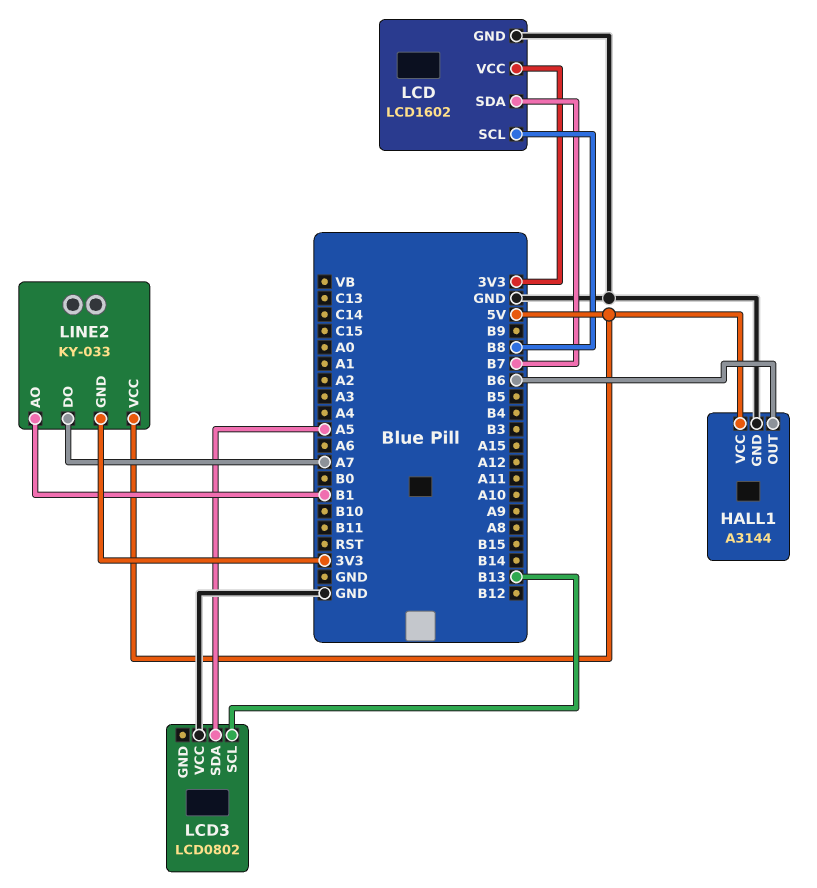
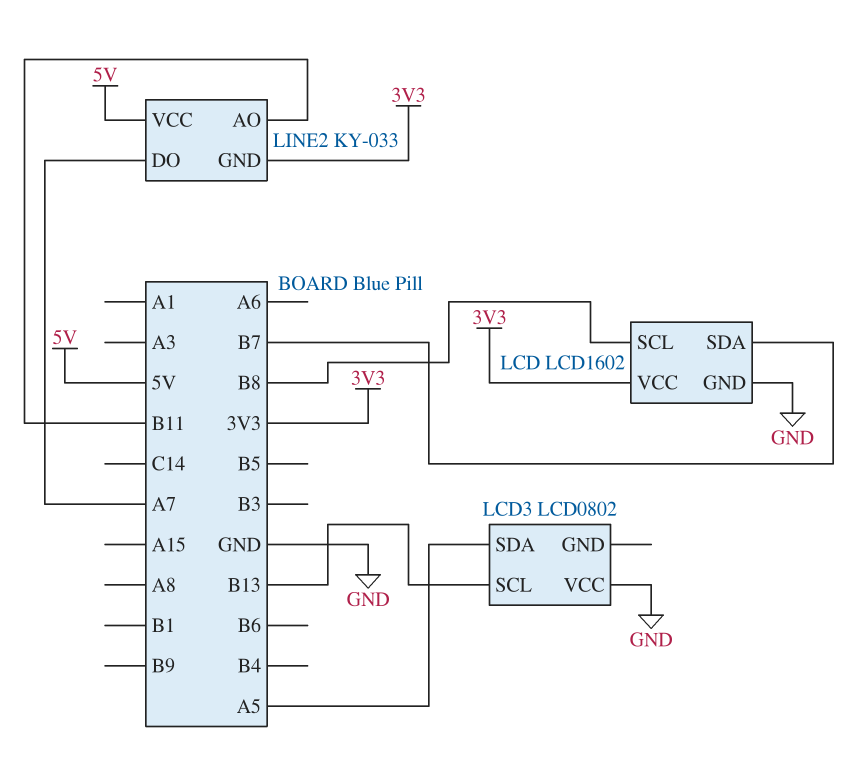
HALL1: A3144 -> none
HALL1 pin GND: GND -> none
HALL1 pin OUT: B6 -> none
HALL1 pin VCC: 5V -> none
LINE2 pin AO: B1 -> B11

